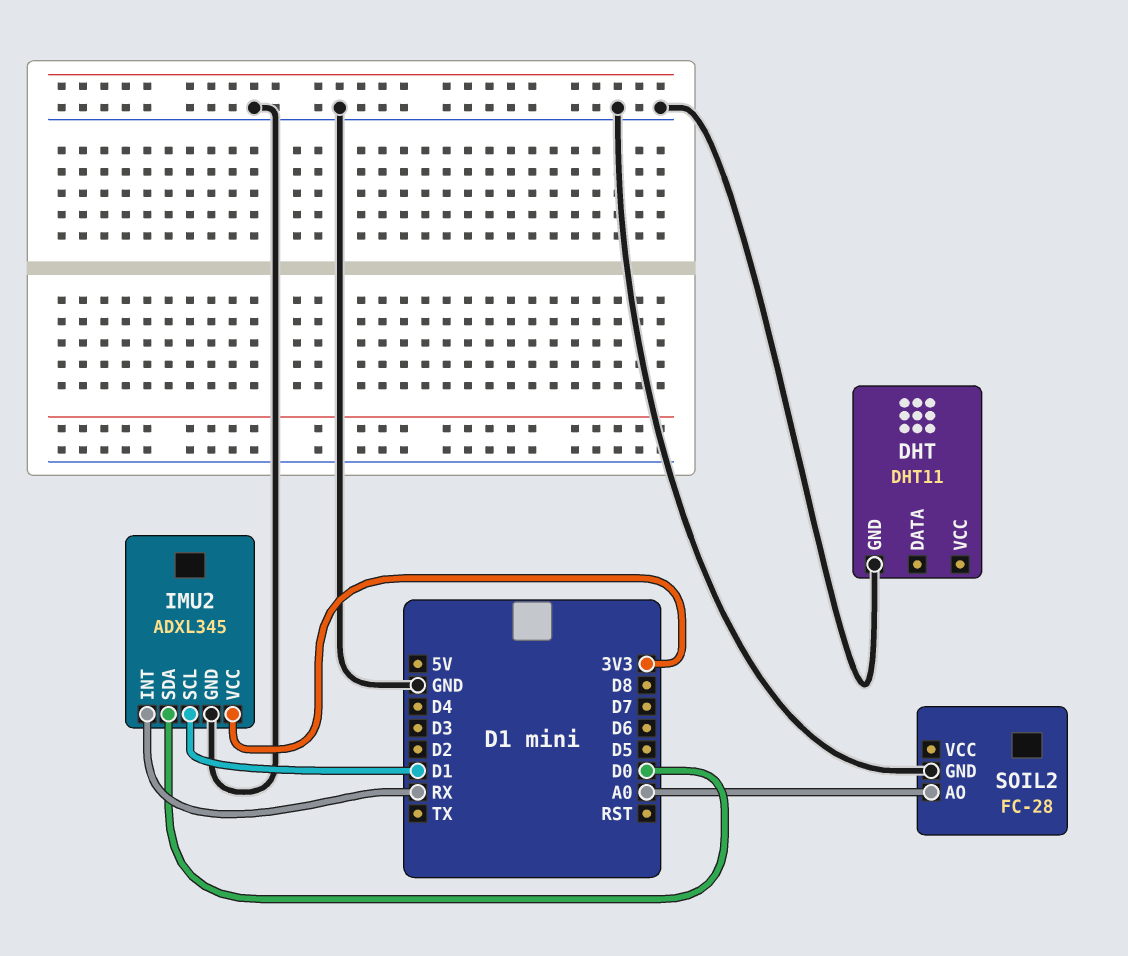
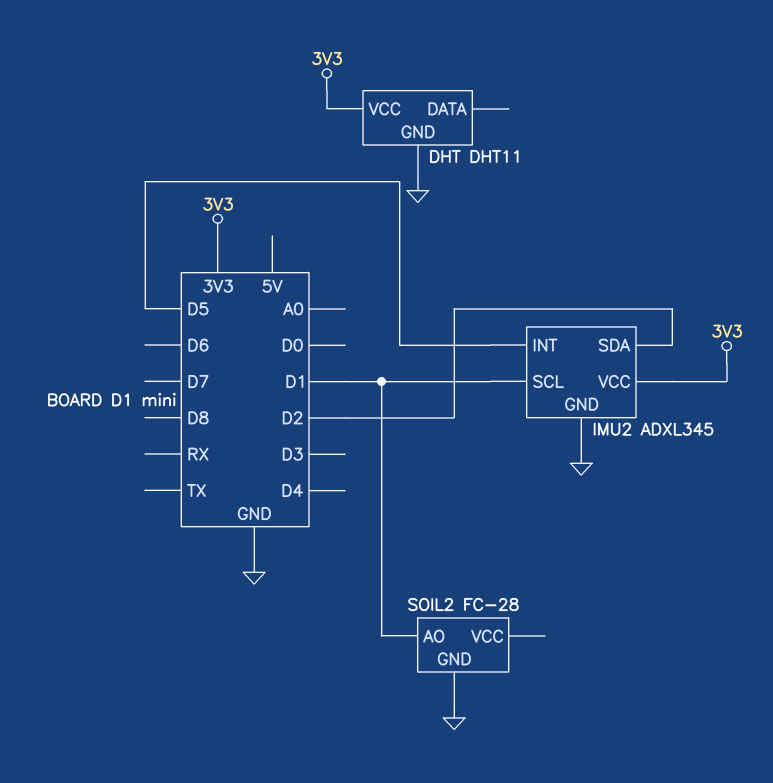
DHT pin VCC: none -> 3V3
IMU2 pin INT: RX -> D5
IMU2 pin SDA: D0 -> D2
SOIL2 pin AO: A0 -> D1

